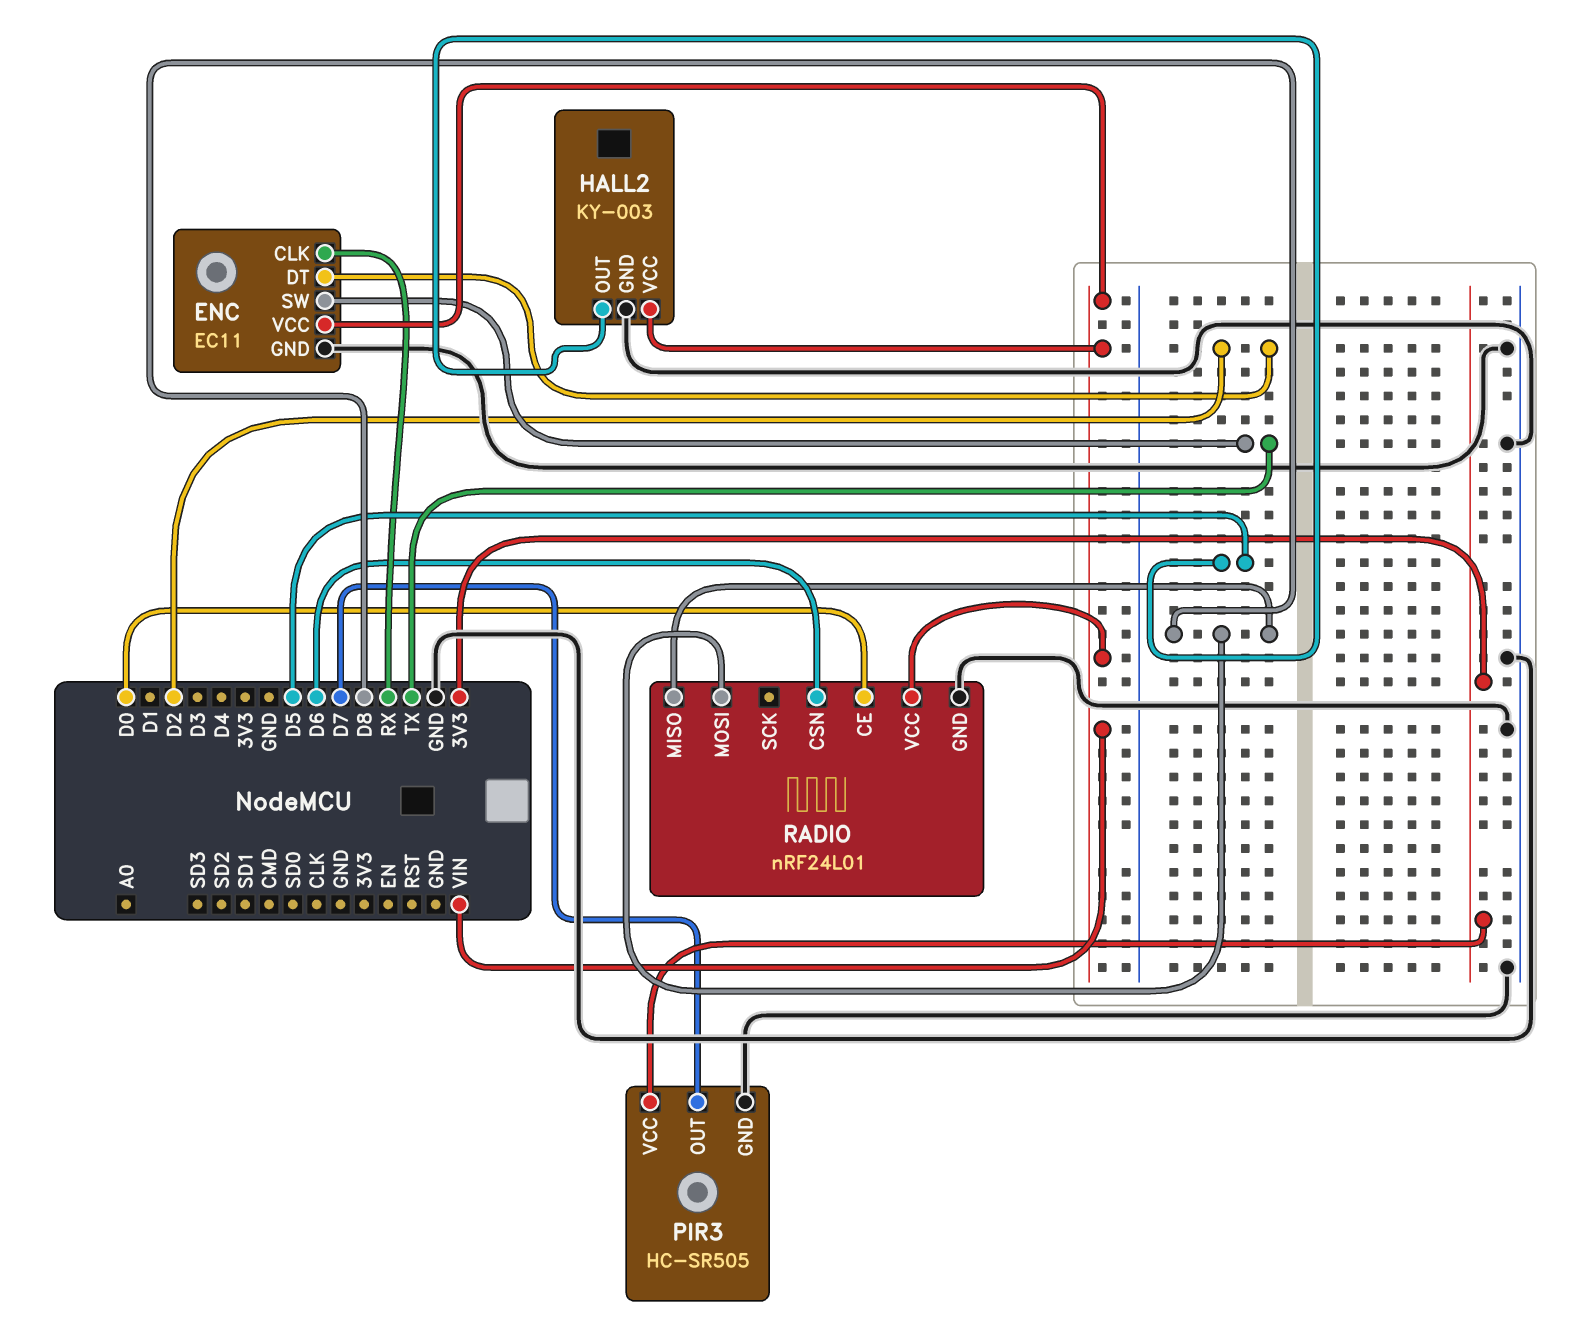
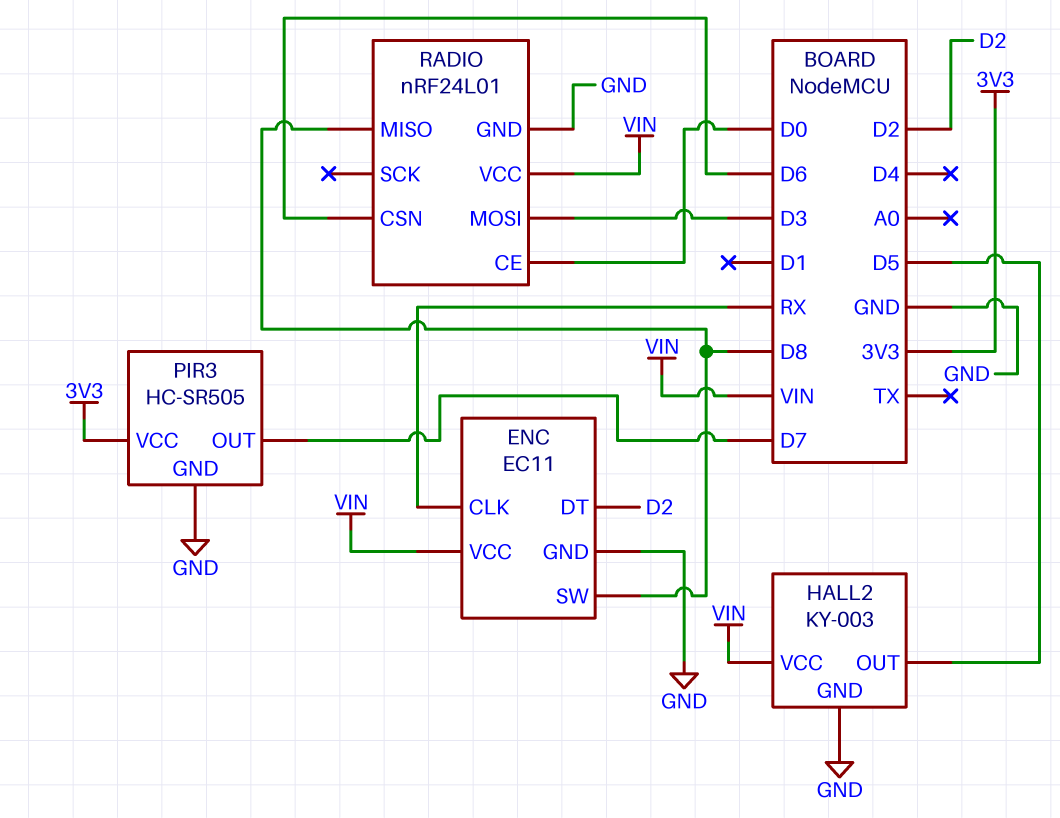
ENC pin SW: TX -> D8
RADIO pin MOSI: D8 -> D3

